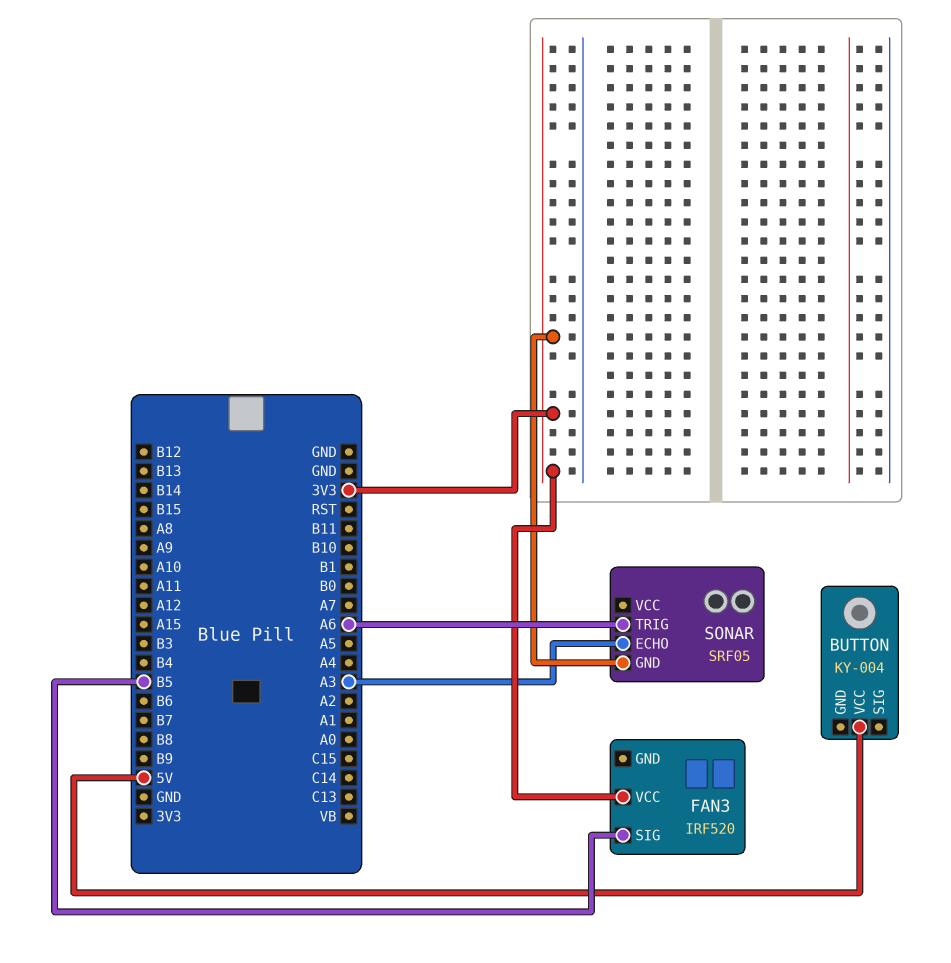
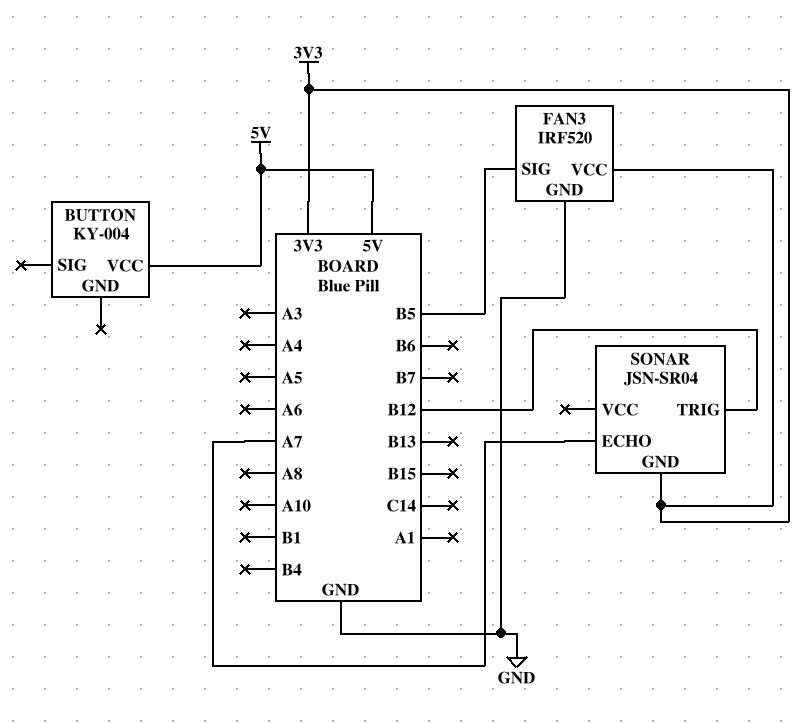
FAN3 pin GND: none -> GND
SONAR: SRF05 -> JSN-SR04
SONAR pin ECHO: A3 -> A7
SONAR pin TRIG: A6 -> B12

